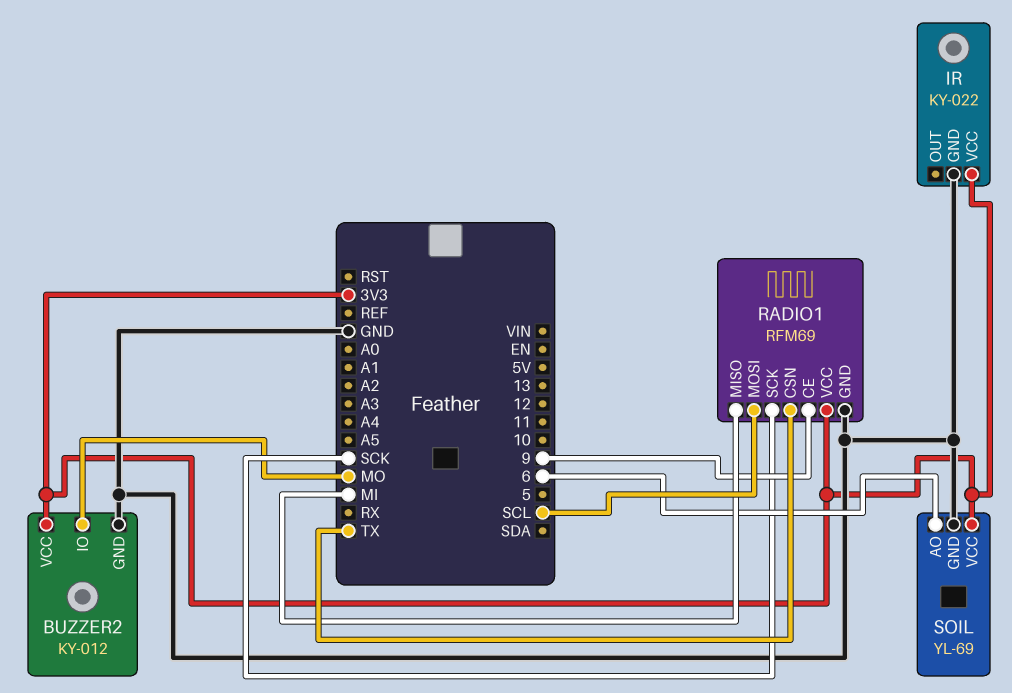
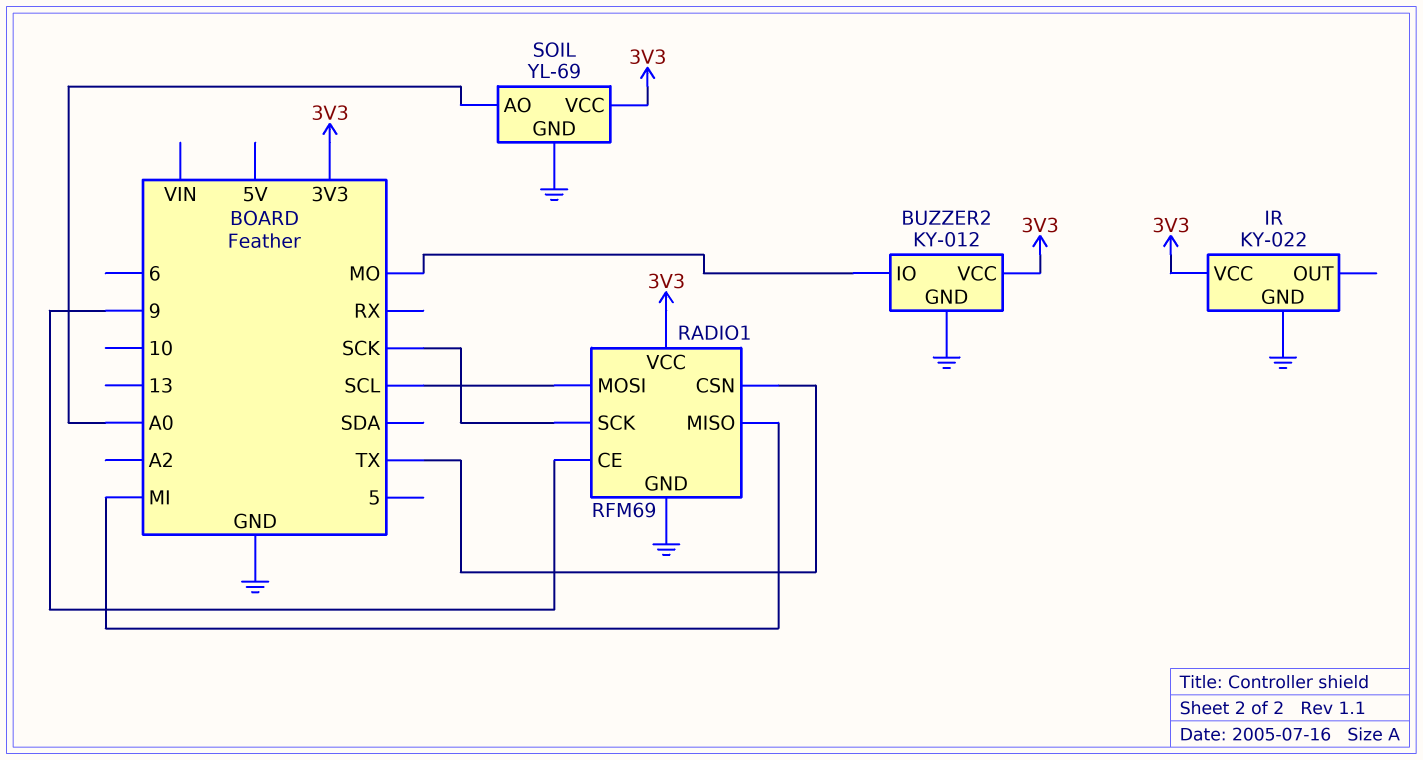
SOIL pin AO: 6 -> A0

